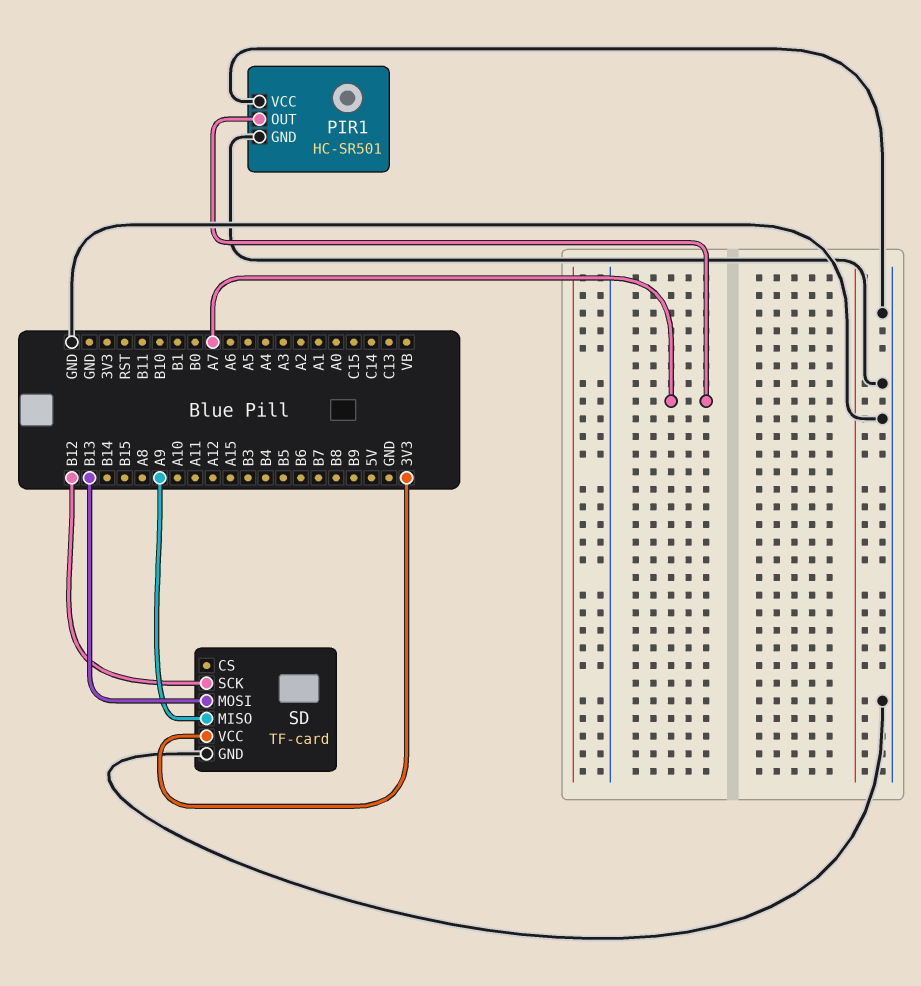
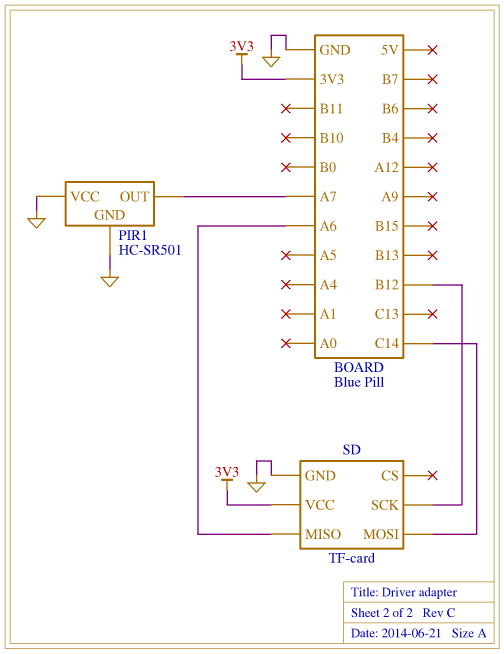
SD pin MISO: A9 -> A6
SD pin MOSI: B13 -> C14

